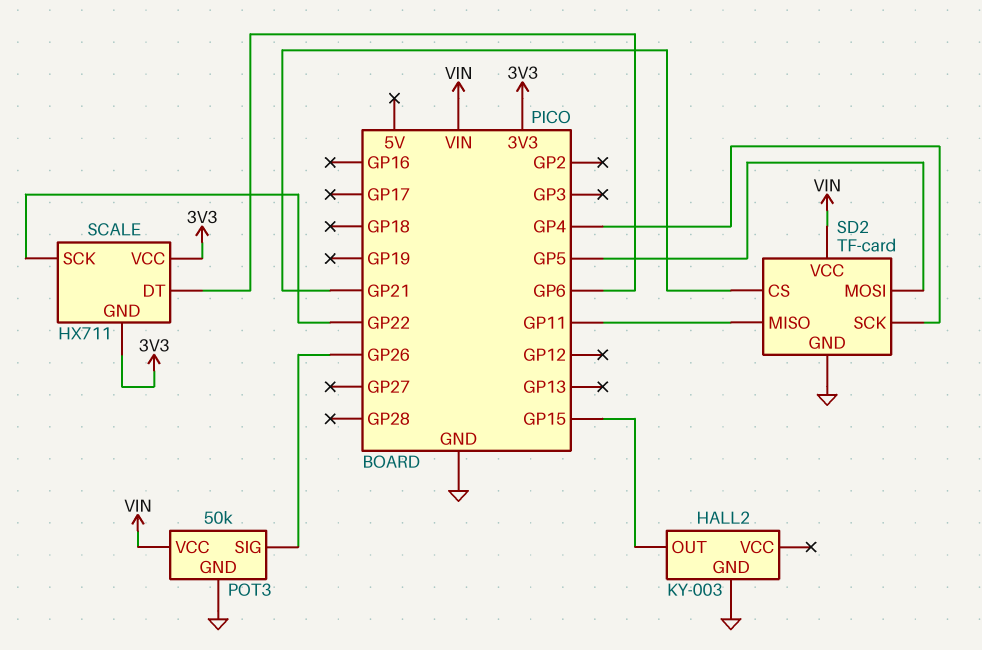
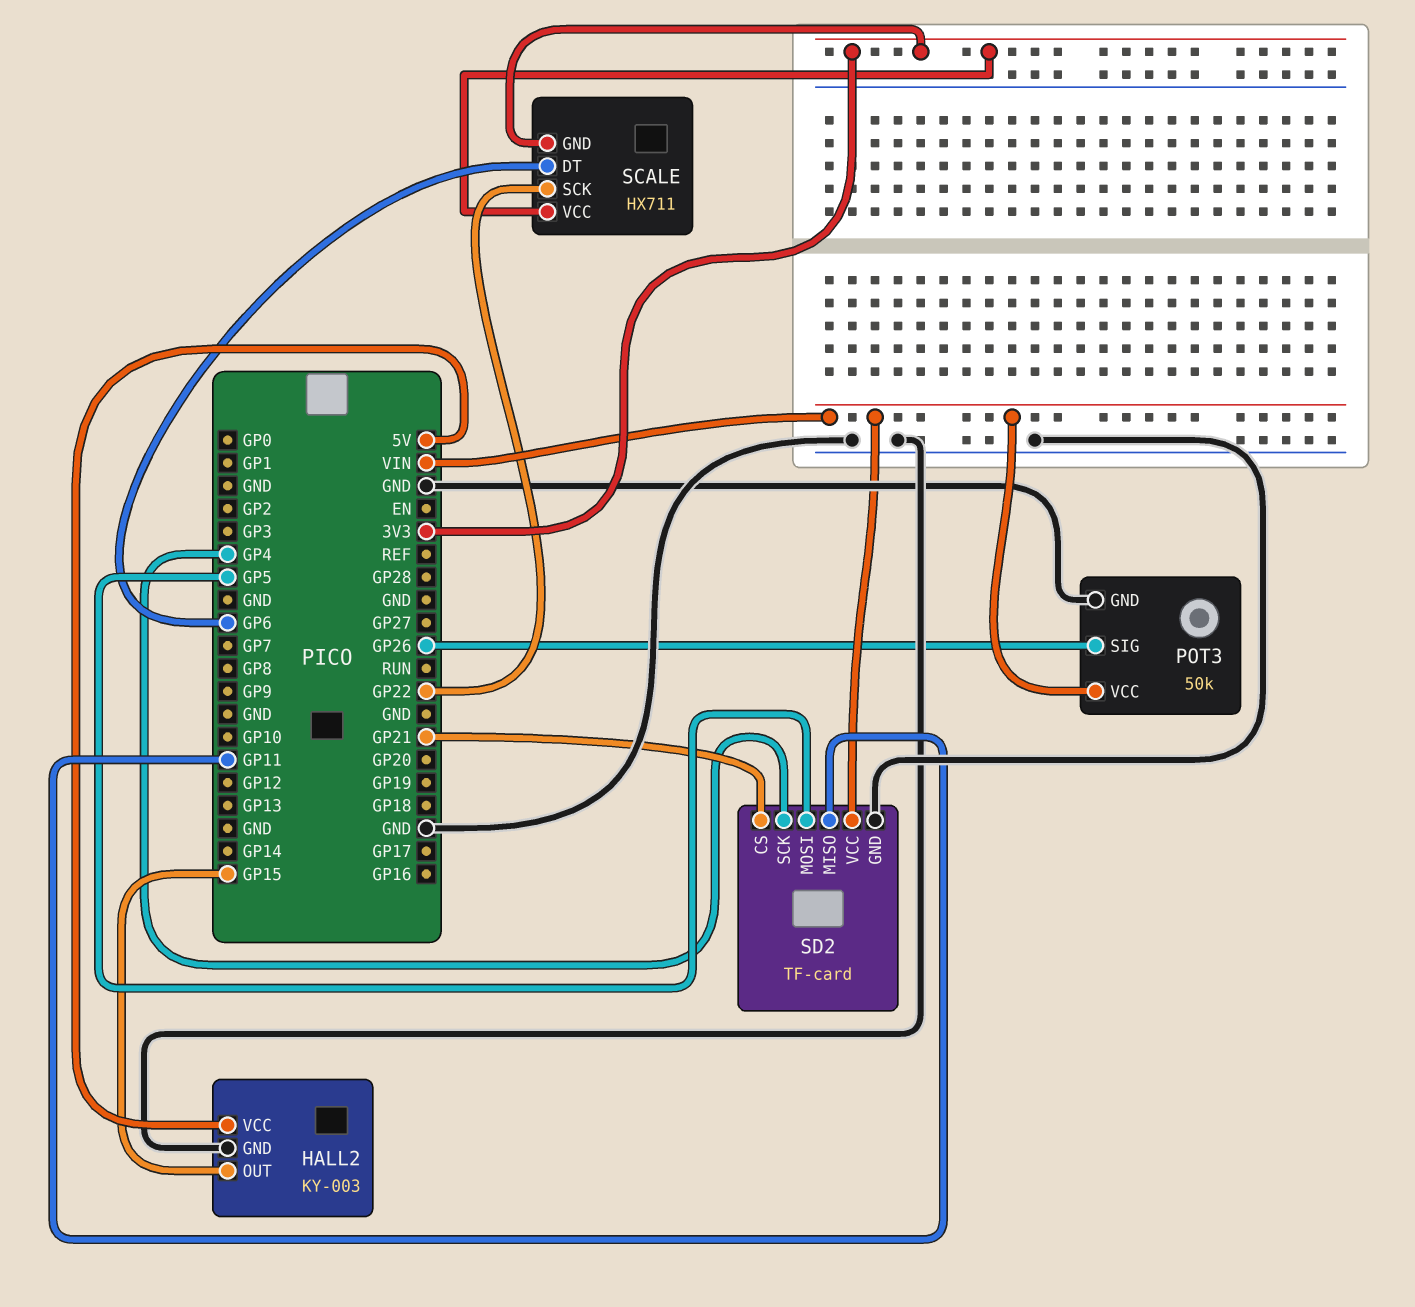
HALL2 pin VCC: none -> 5V

